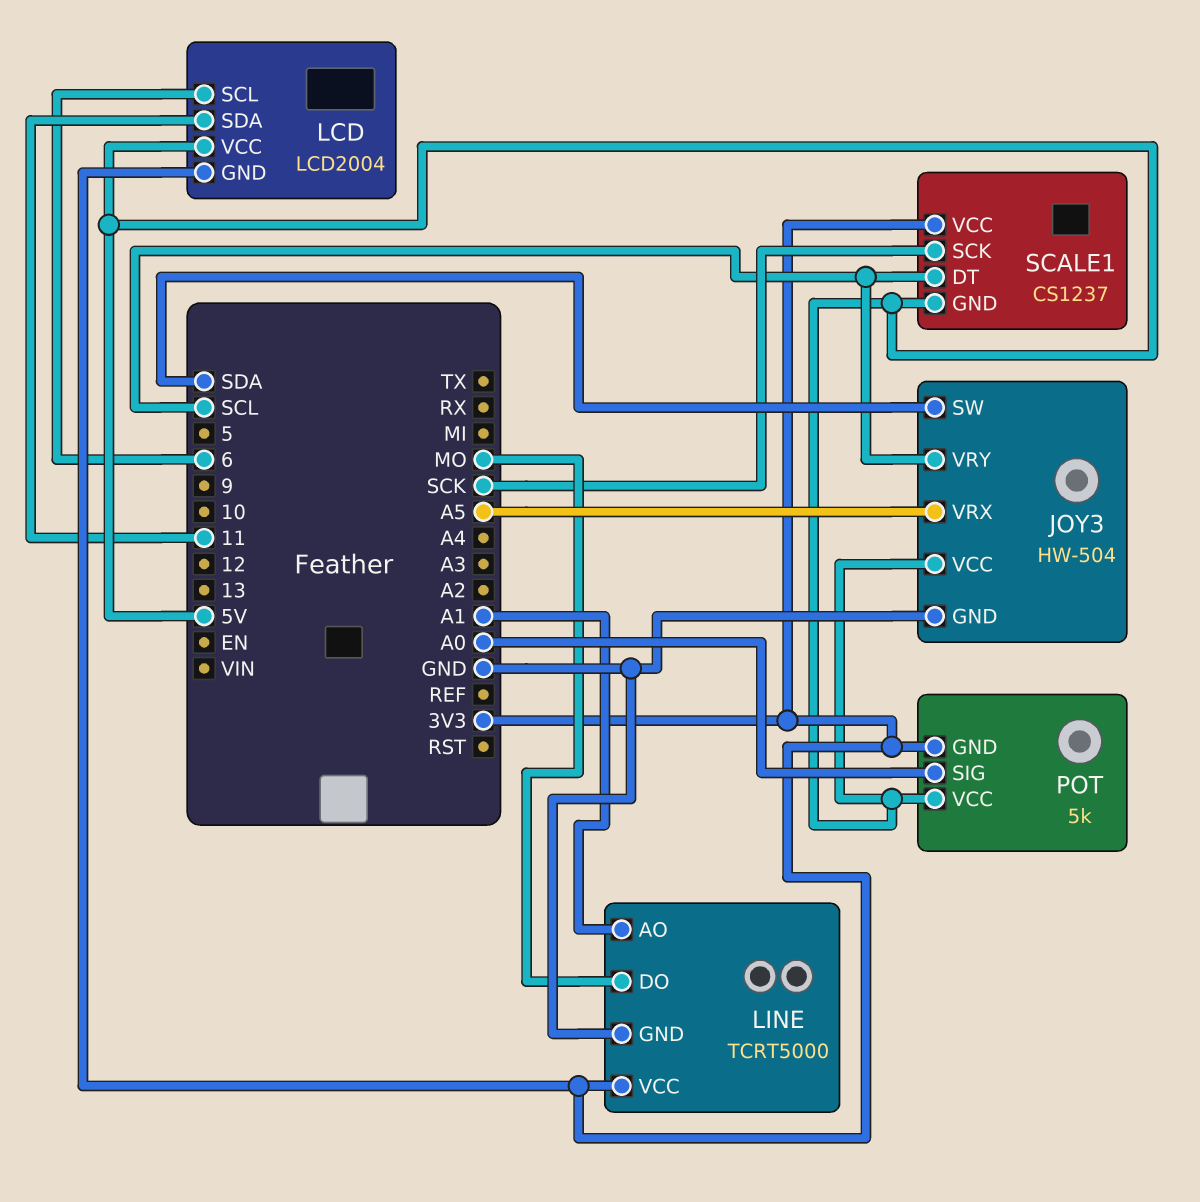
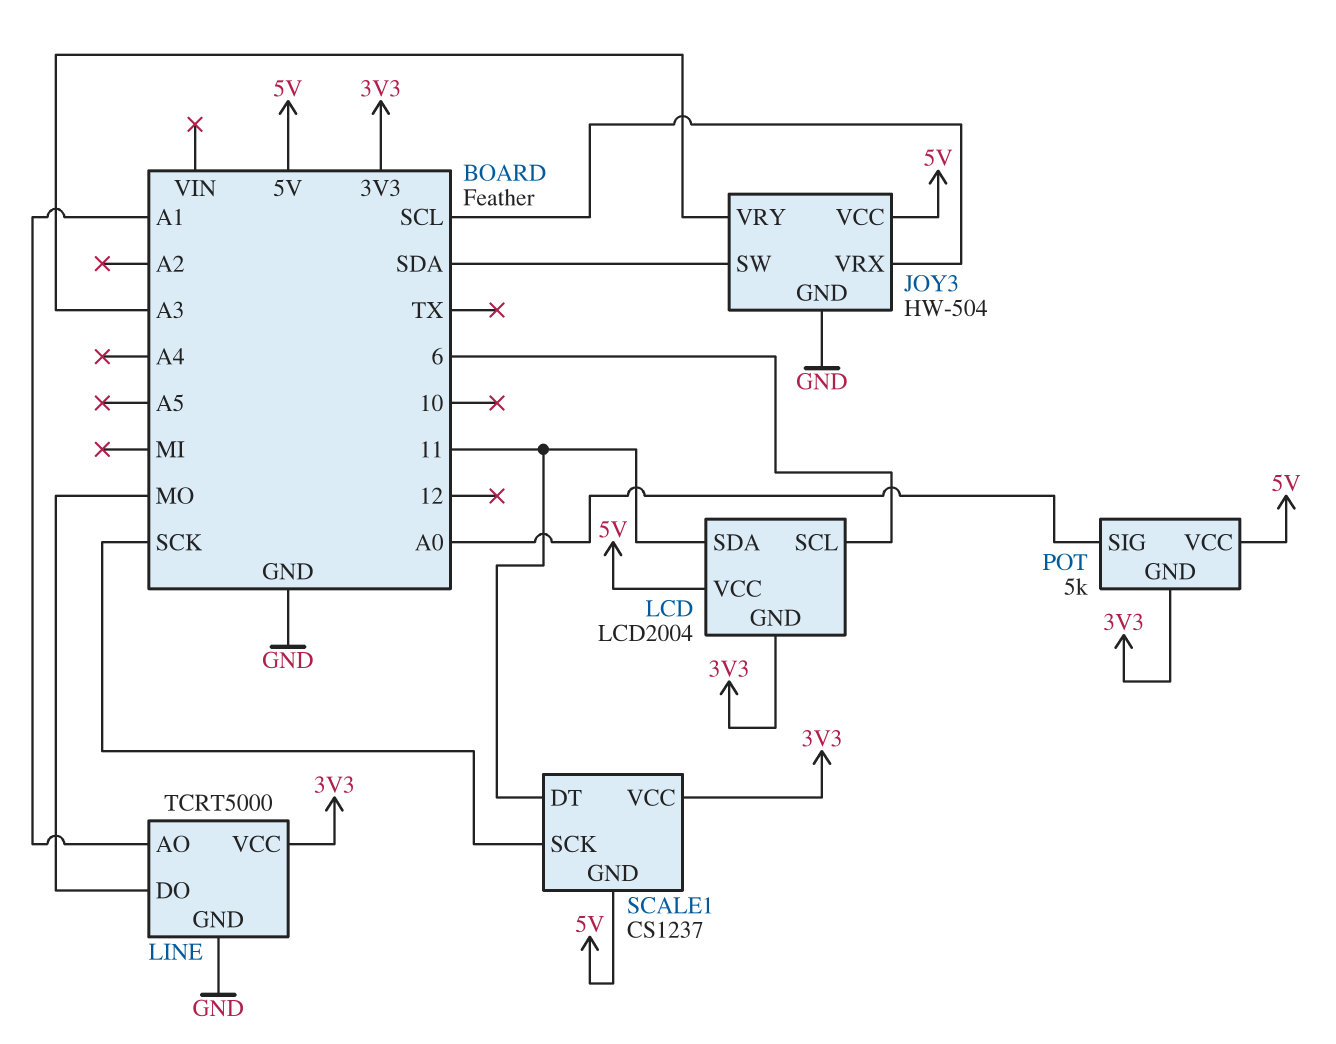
JOY3 pin VRX: A5 -> SCL
JOY3 pin VRY: SCL -> A3
SCALE1 pin DT: SCL -> 11

